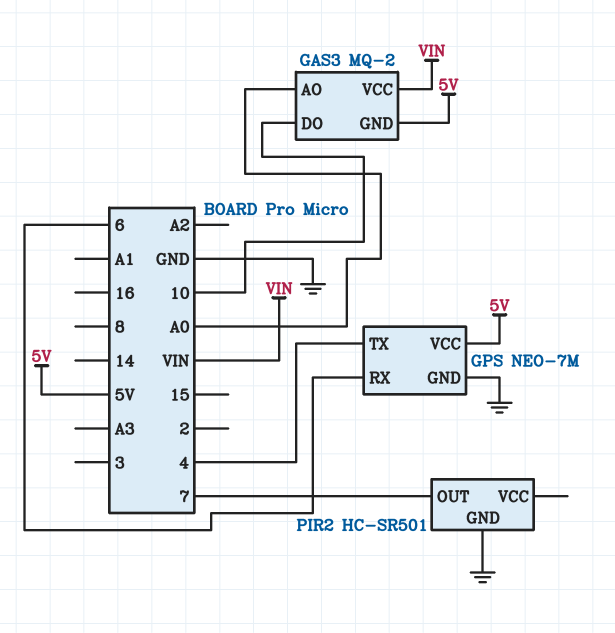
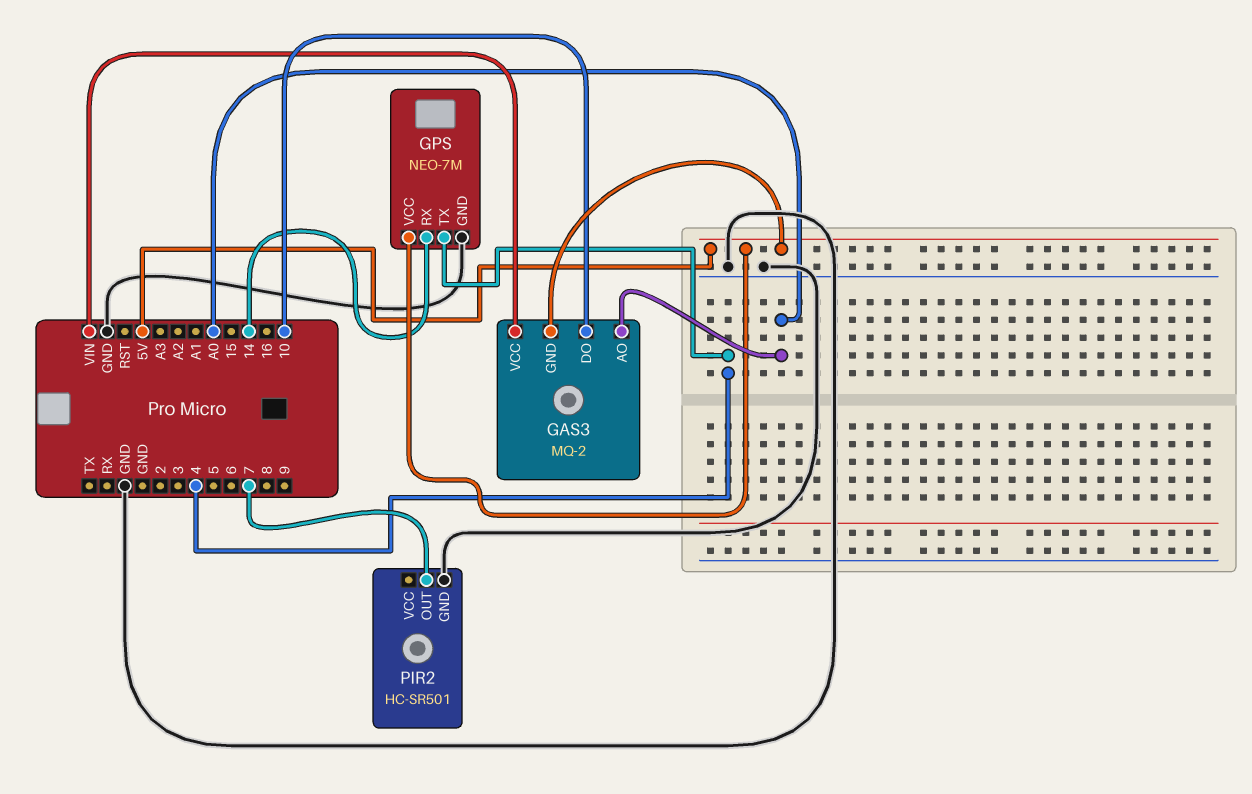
GPS pin RX: 6 -> 14

